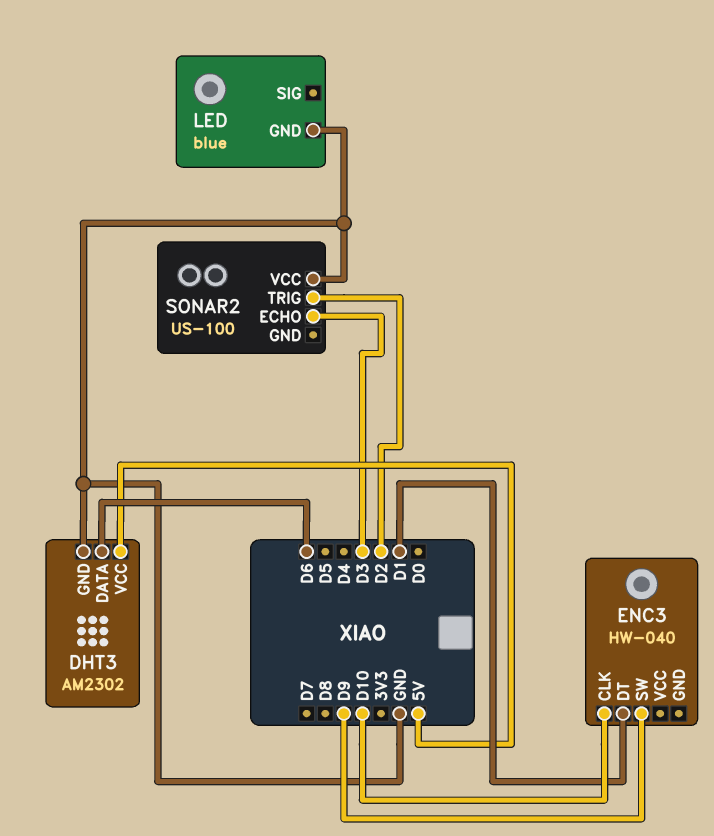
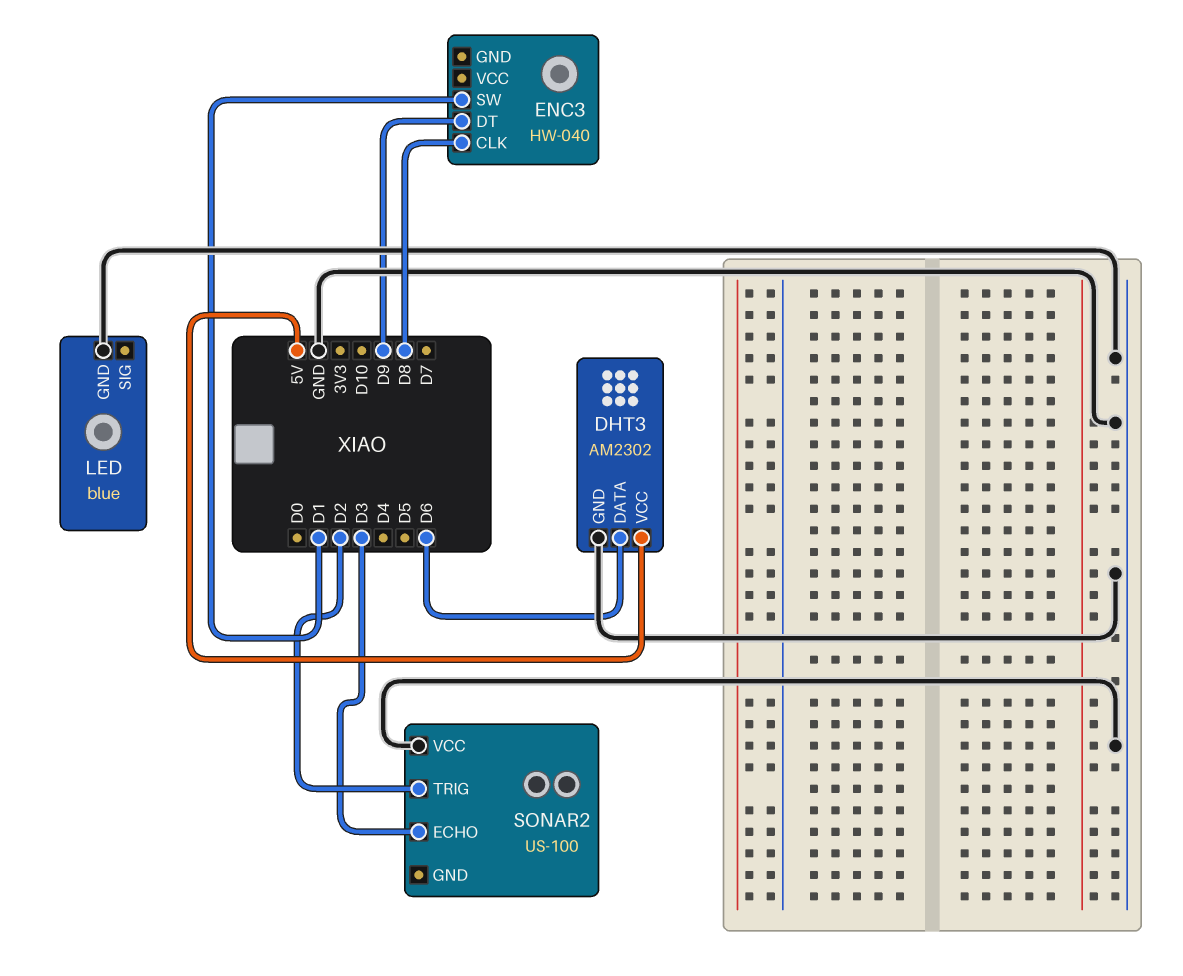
ENC3 pin CLK: D10 -> D8
ENC3 pin DT: D1 -> D9
ENC3 pin SW: D9 -> D1

